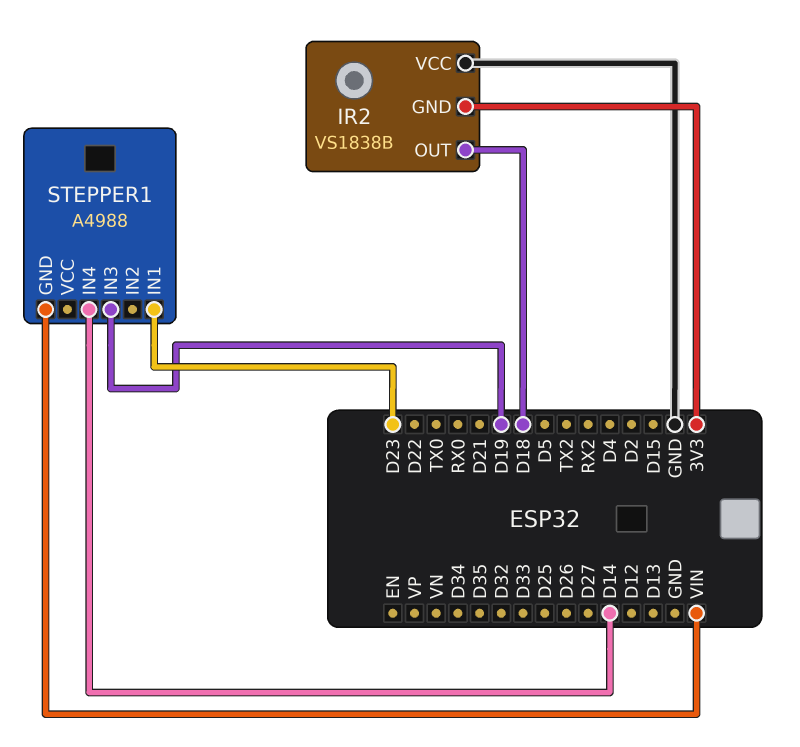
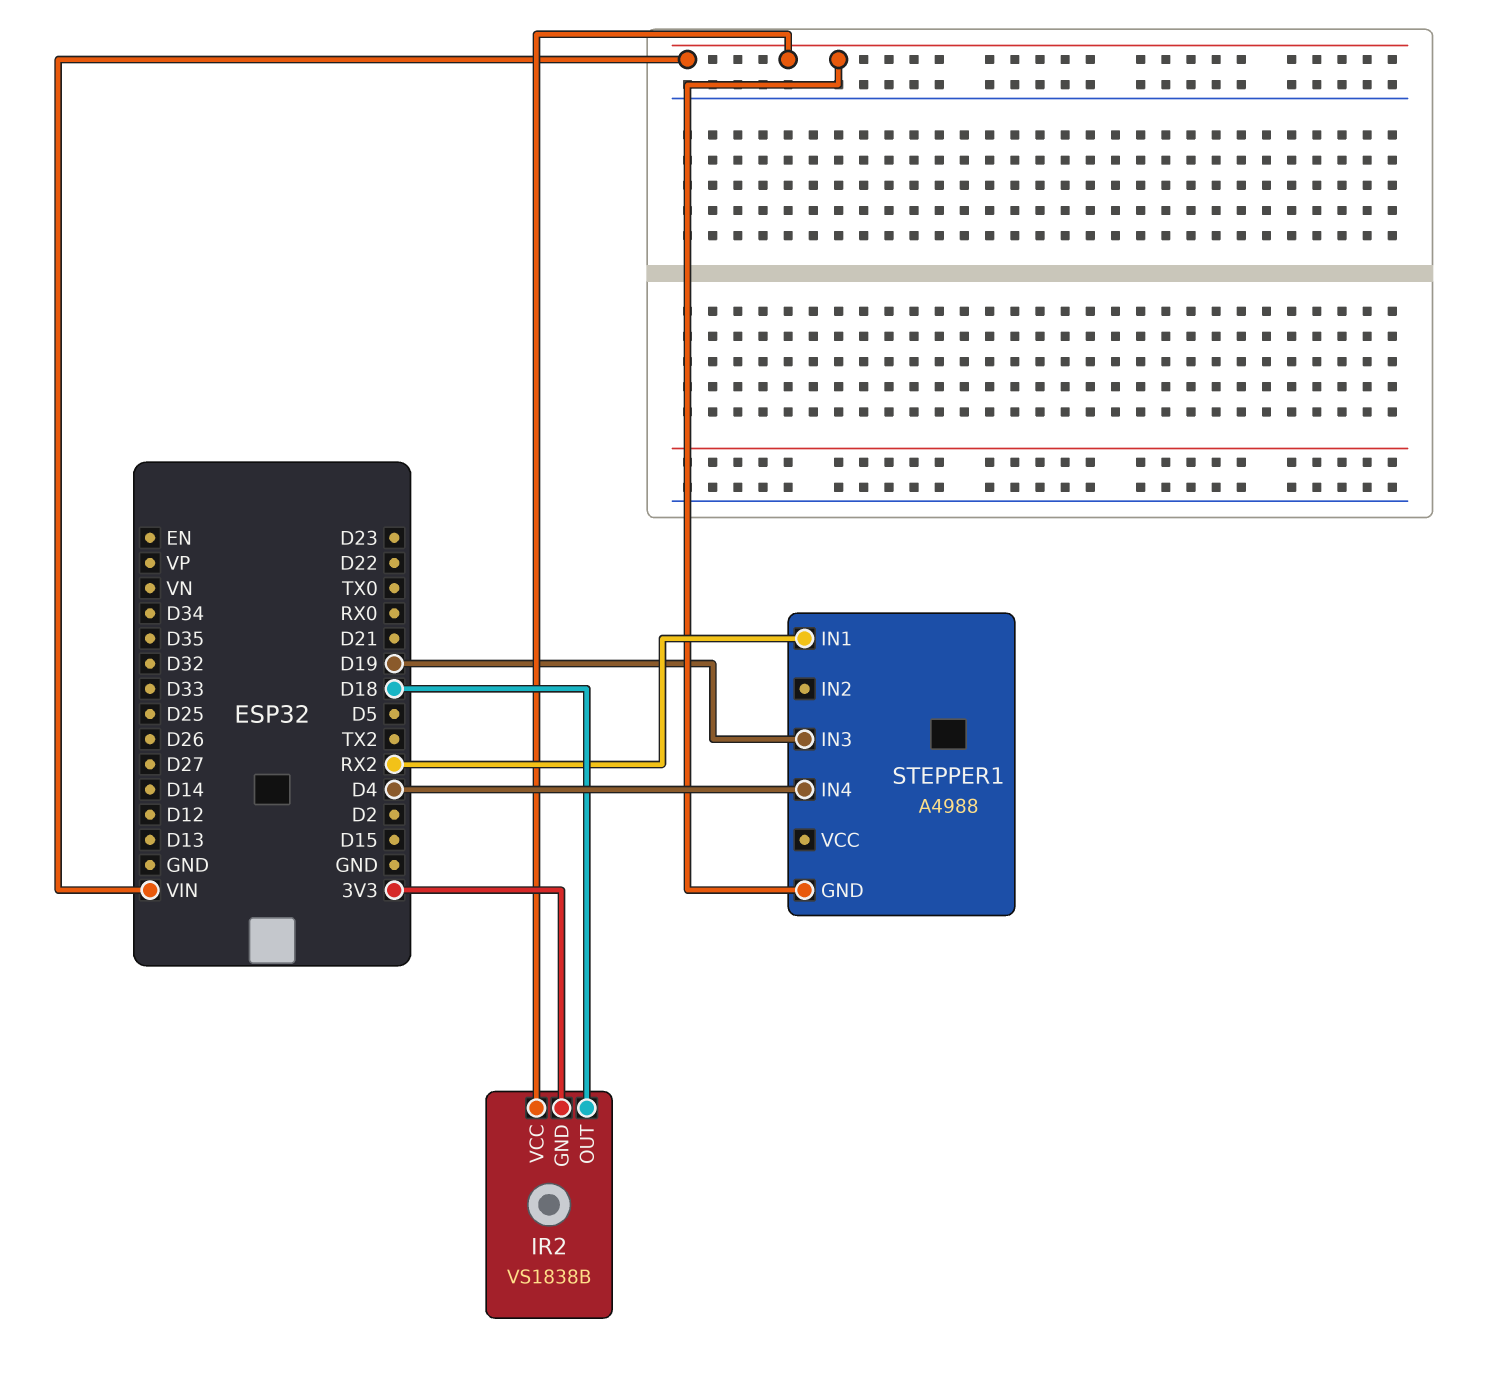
IR2 pin VCC: GND -> VIN
STEPPER1 pin IN1: D23 -> RX2
STEPPER1 pin IN4: D14 -> D4

